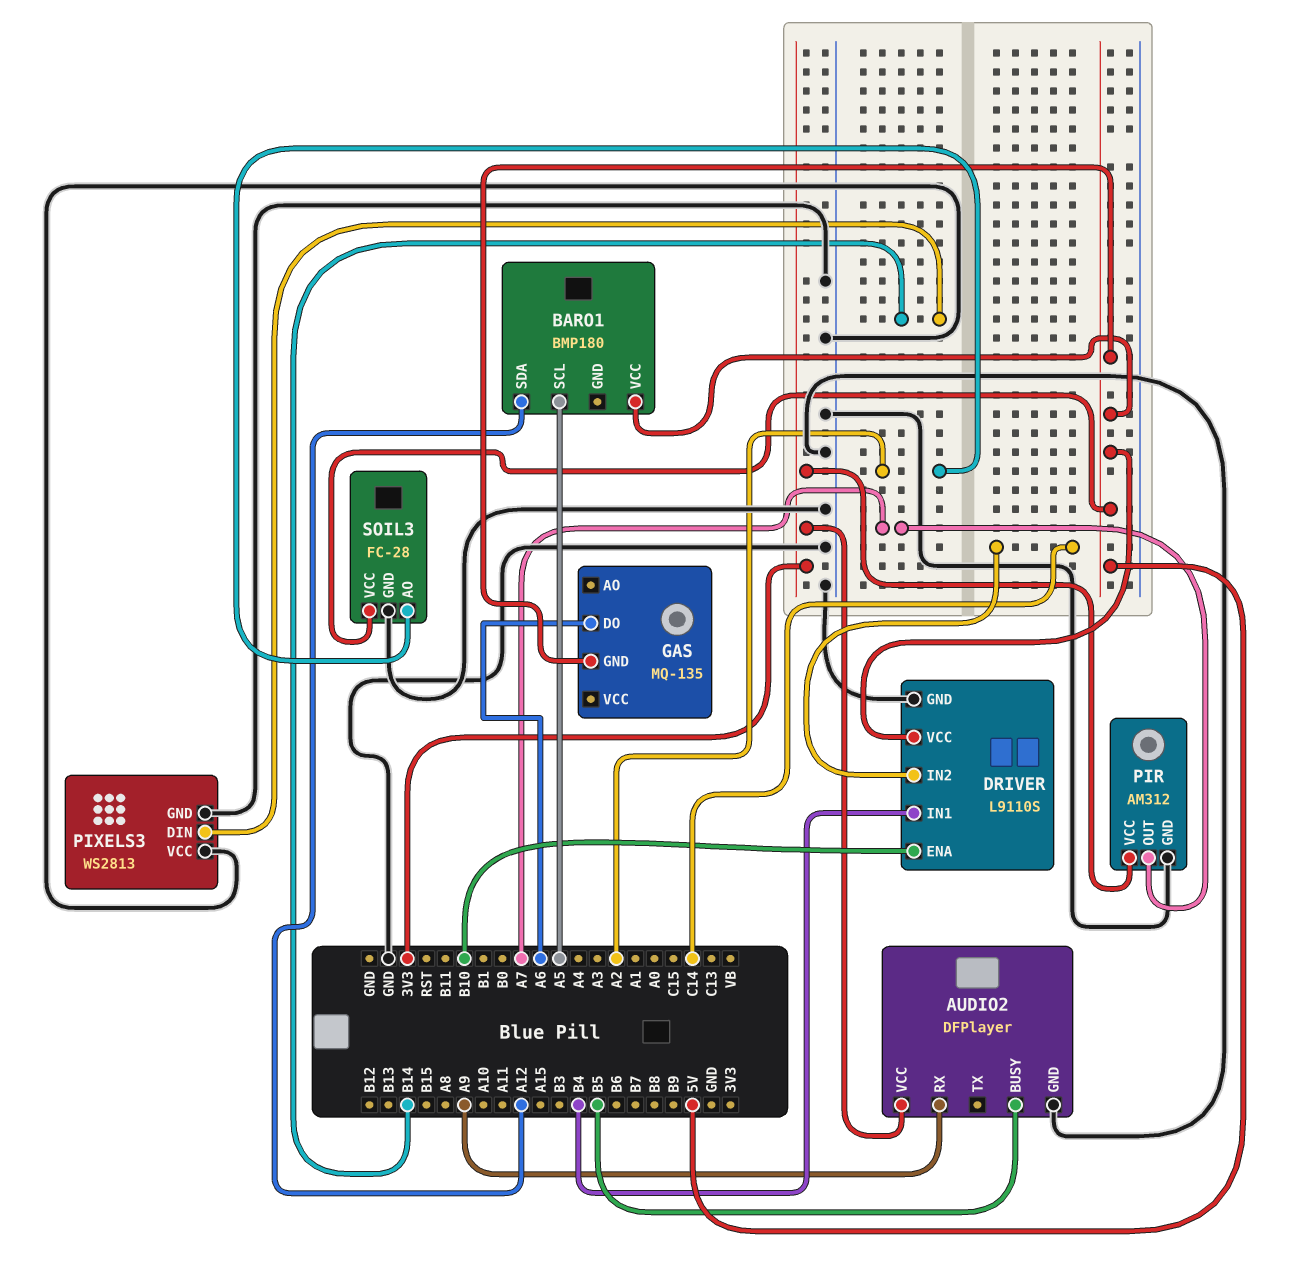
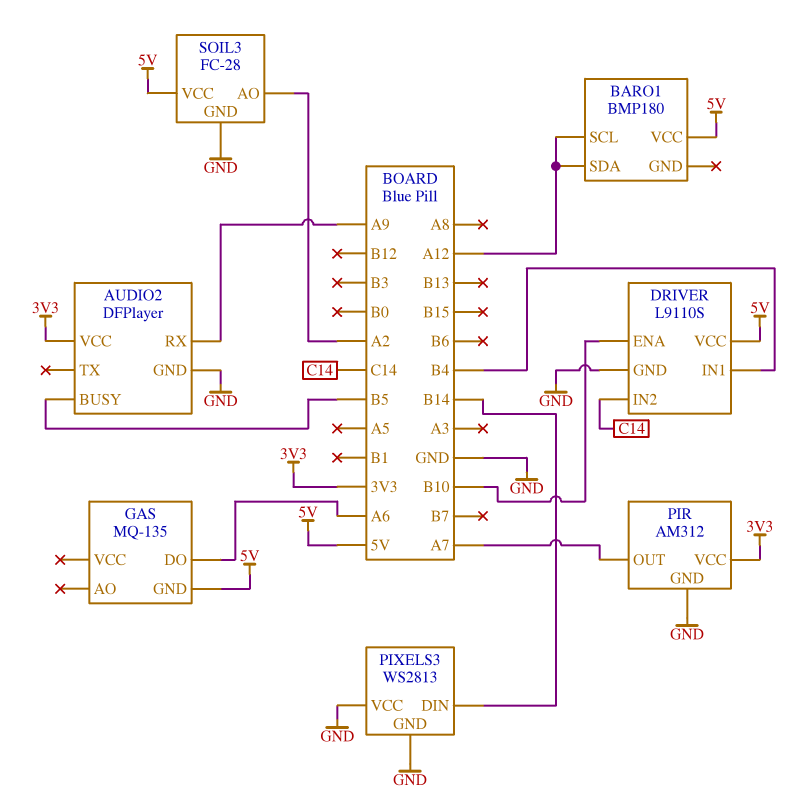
BARO1 pin SCL: A5 -> A12

